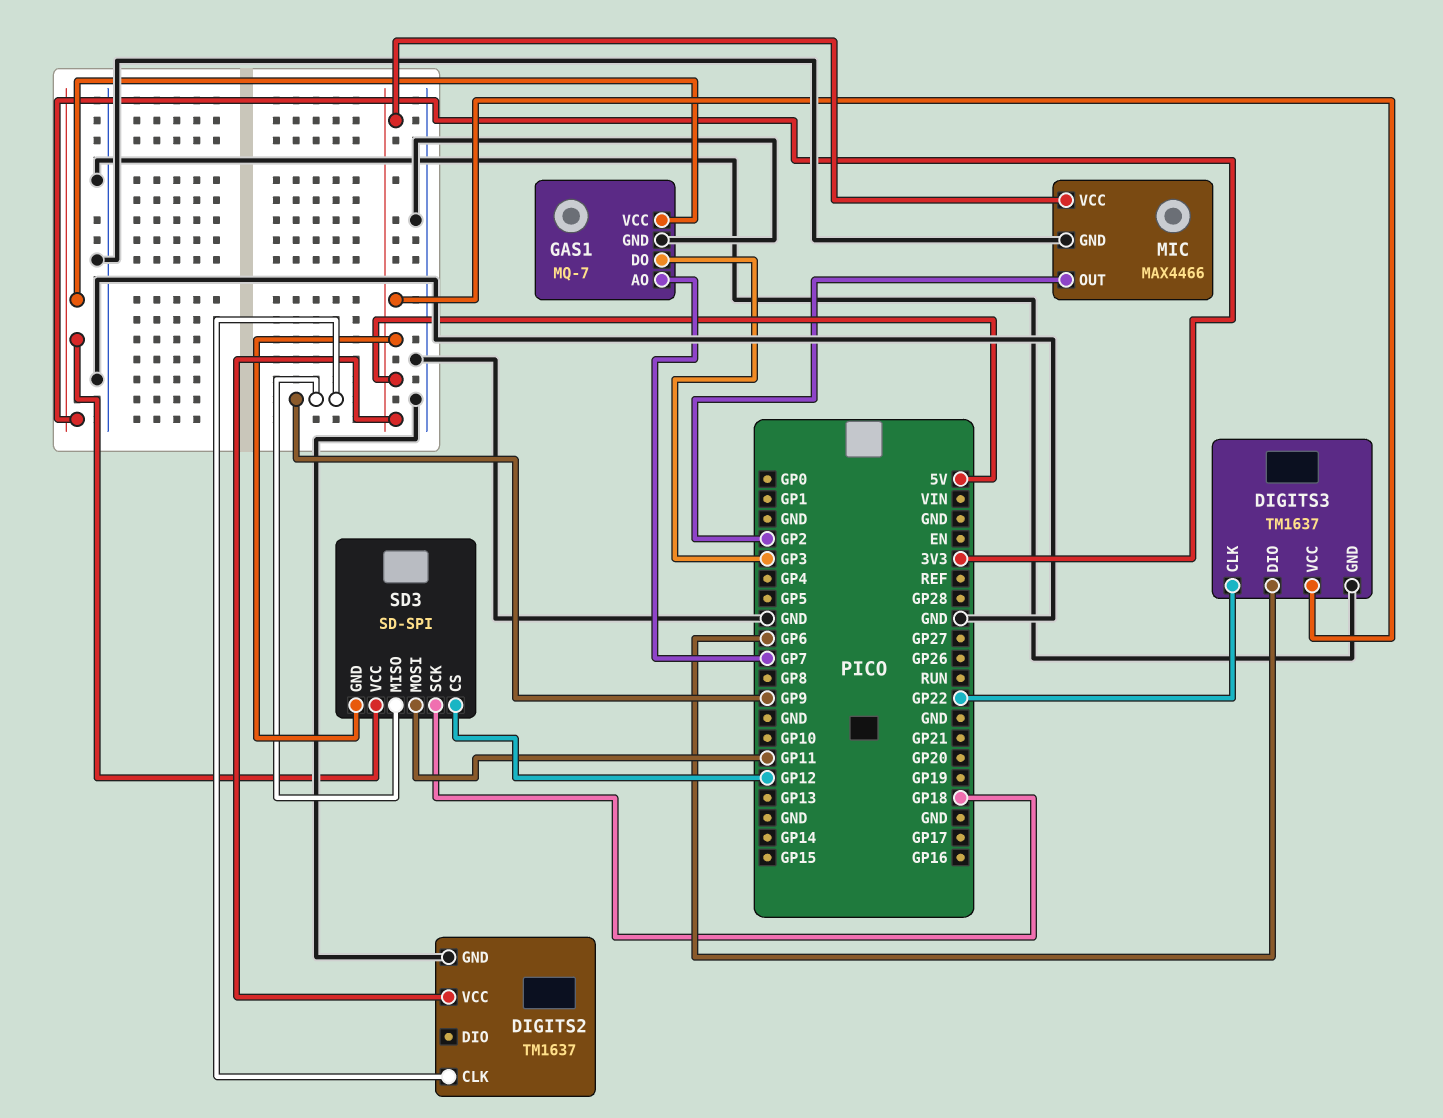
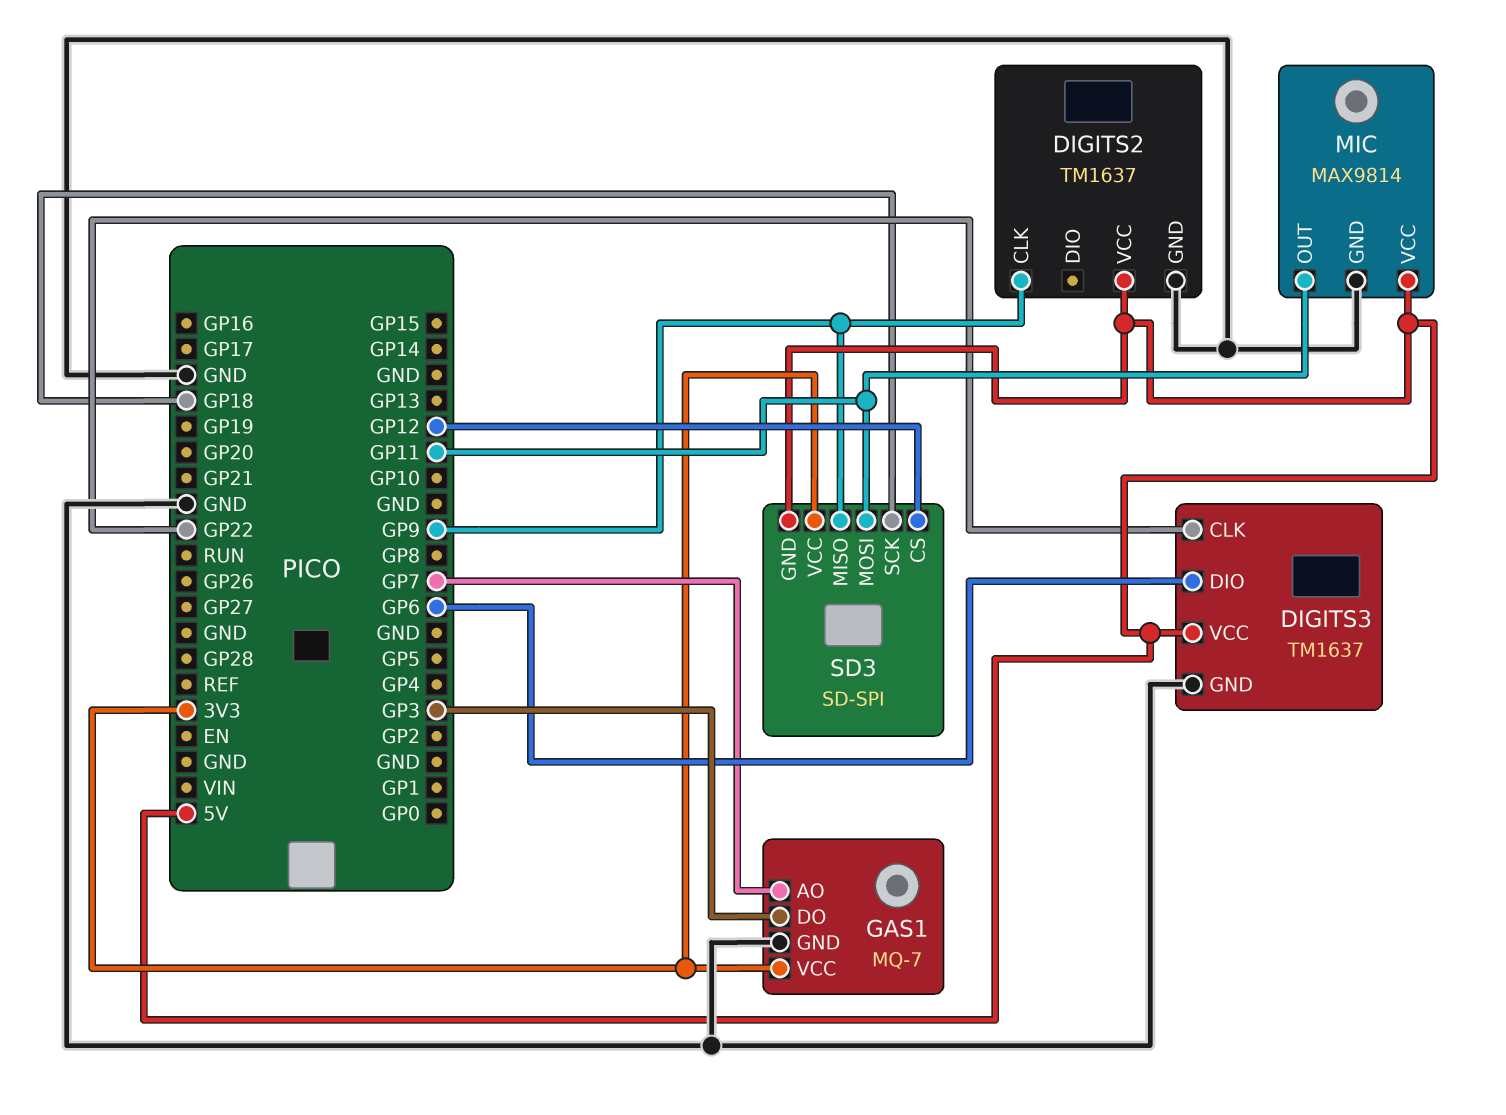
MIC: MAX4466 -> MAX9814
MIC pin OUT: GP2 -> GP11

